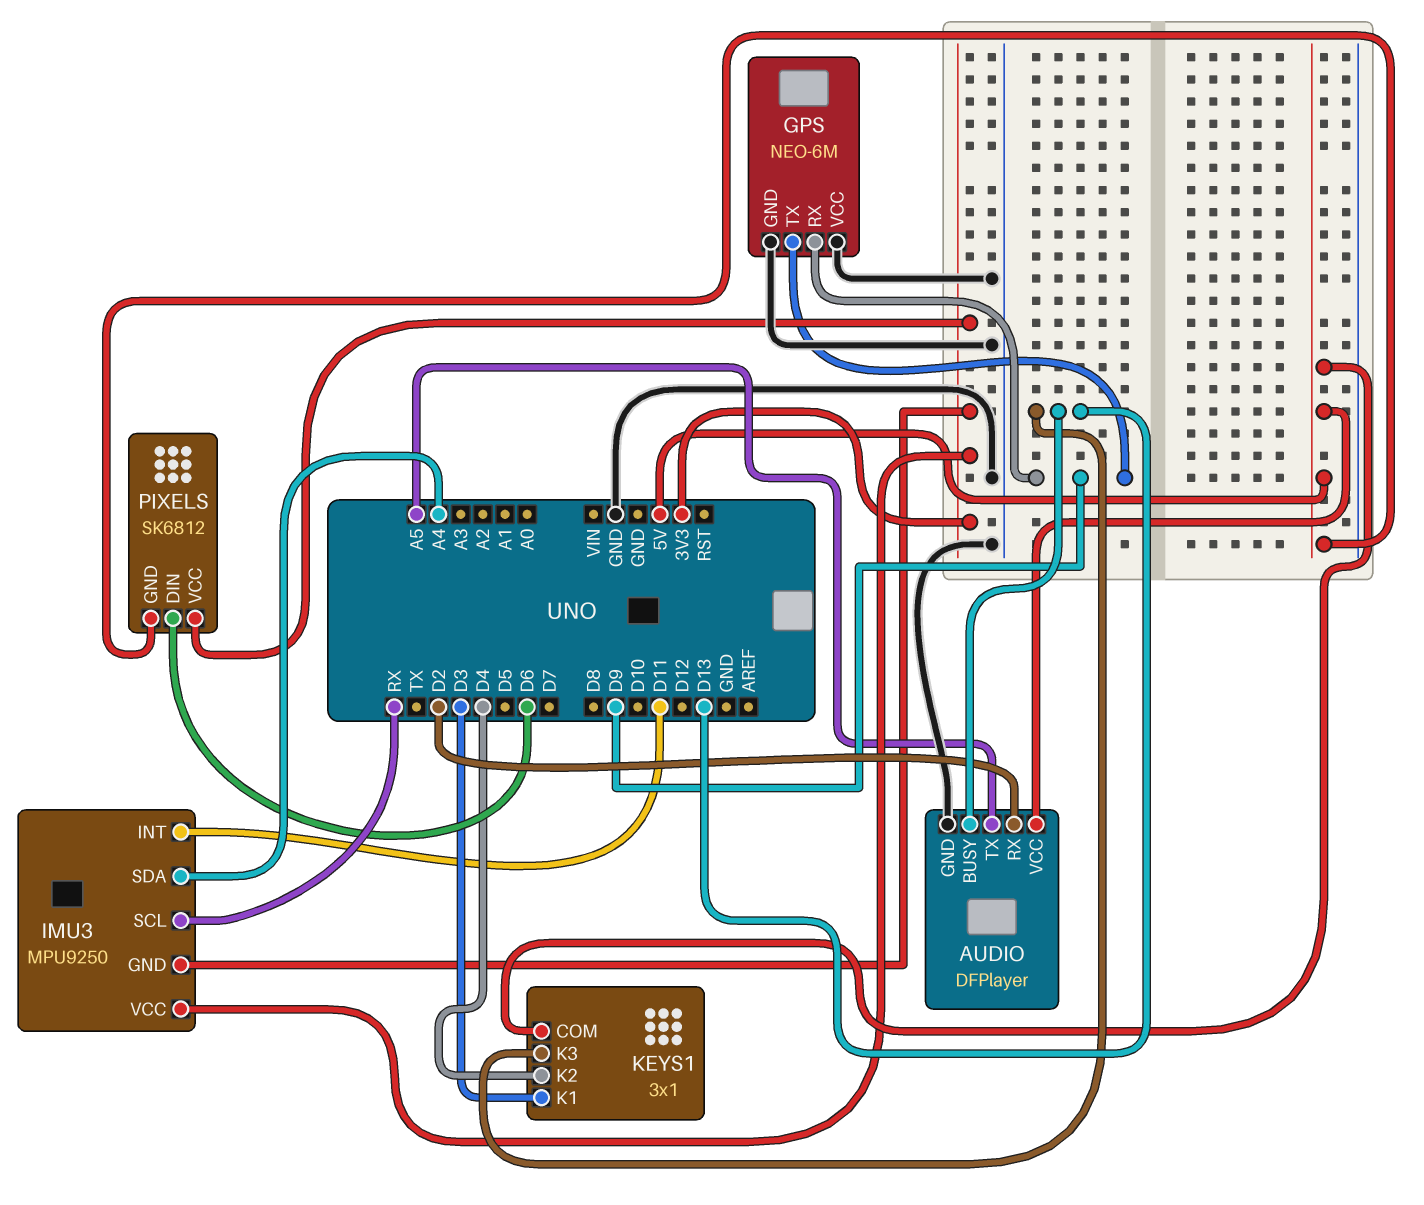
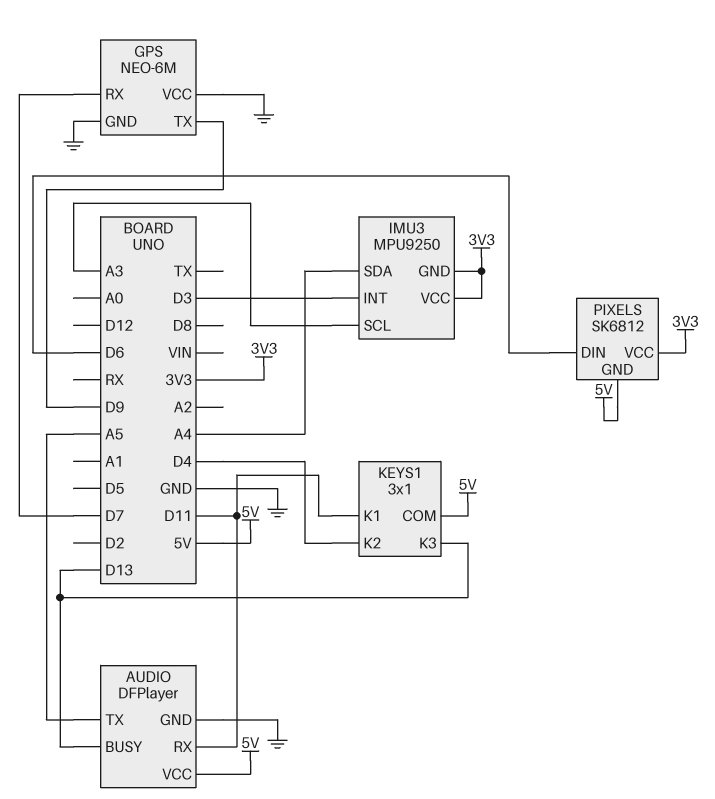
AUDIO pin RX: D2 -> D11
GPS pin RX: D9 -> D7
IMU3 pin INT: D11 -> D3
IMU3 pin SCL: RX -> A3
KEYS1 pin K1: D3 -> D11

